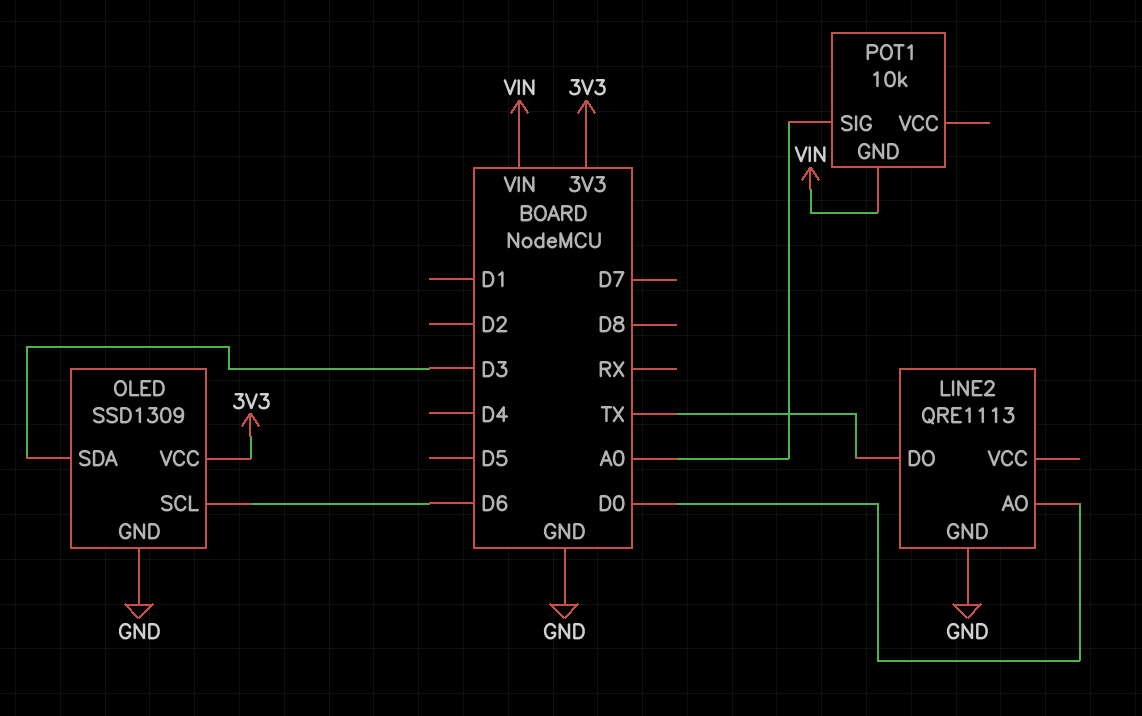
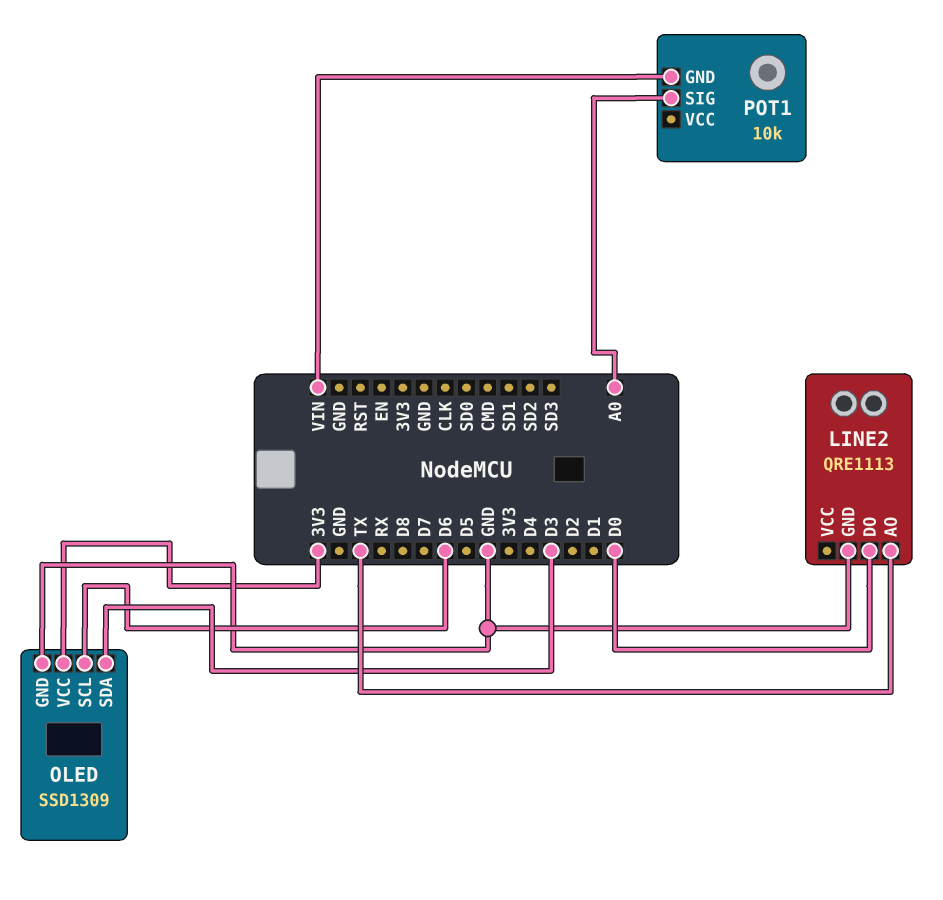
LINE2 pin AO: D0 -> TX
LINE2 pin DO: TX -> D0

